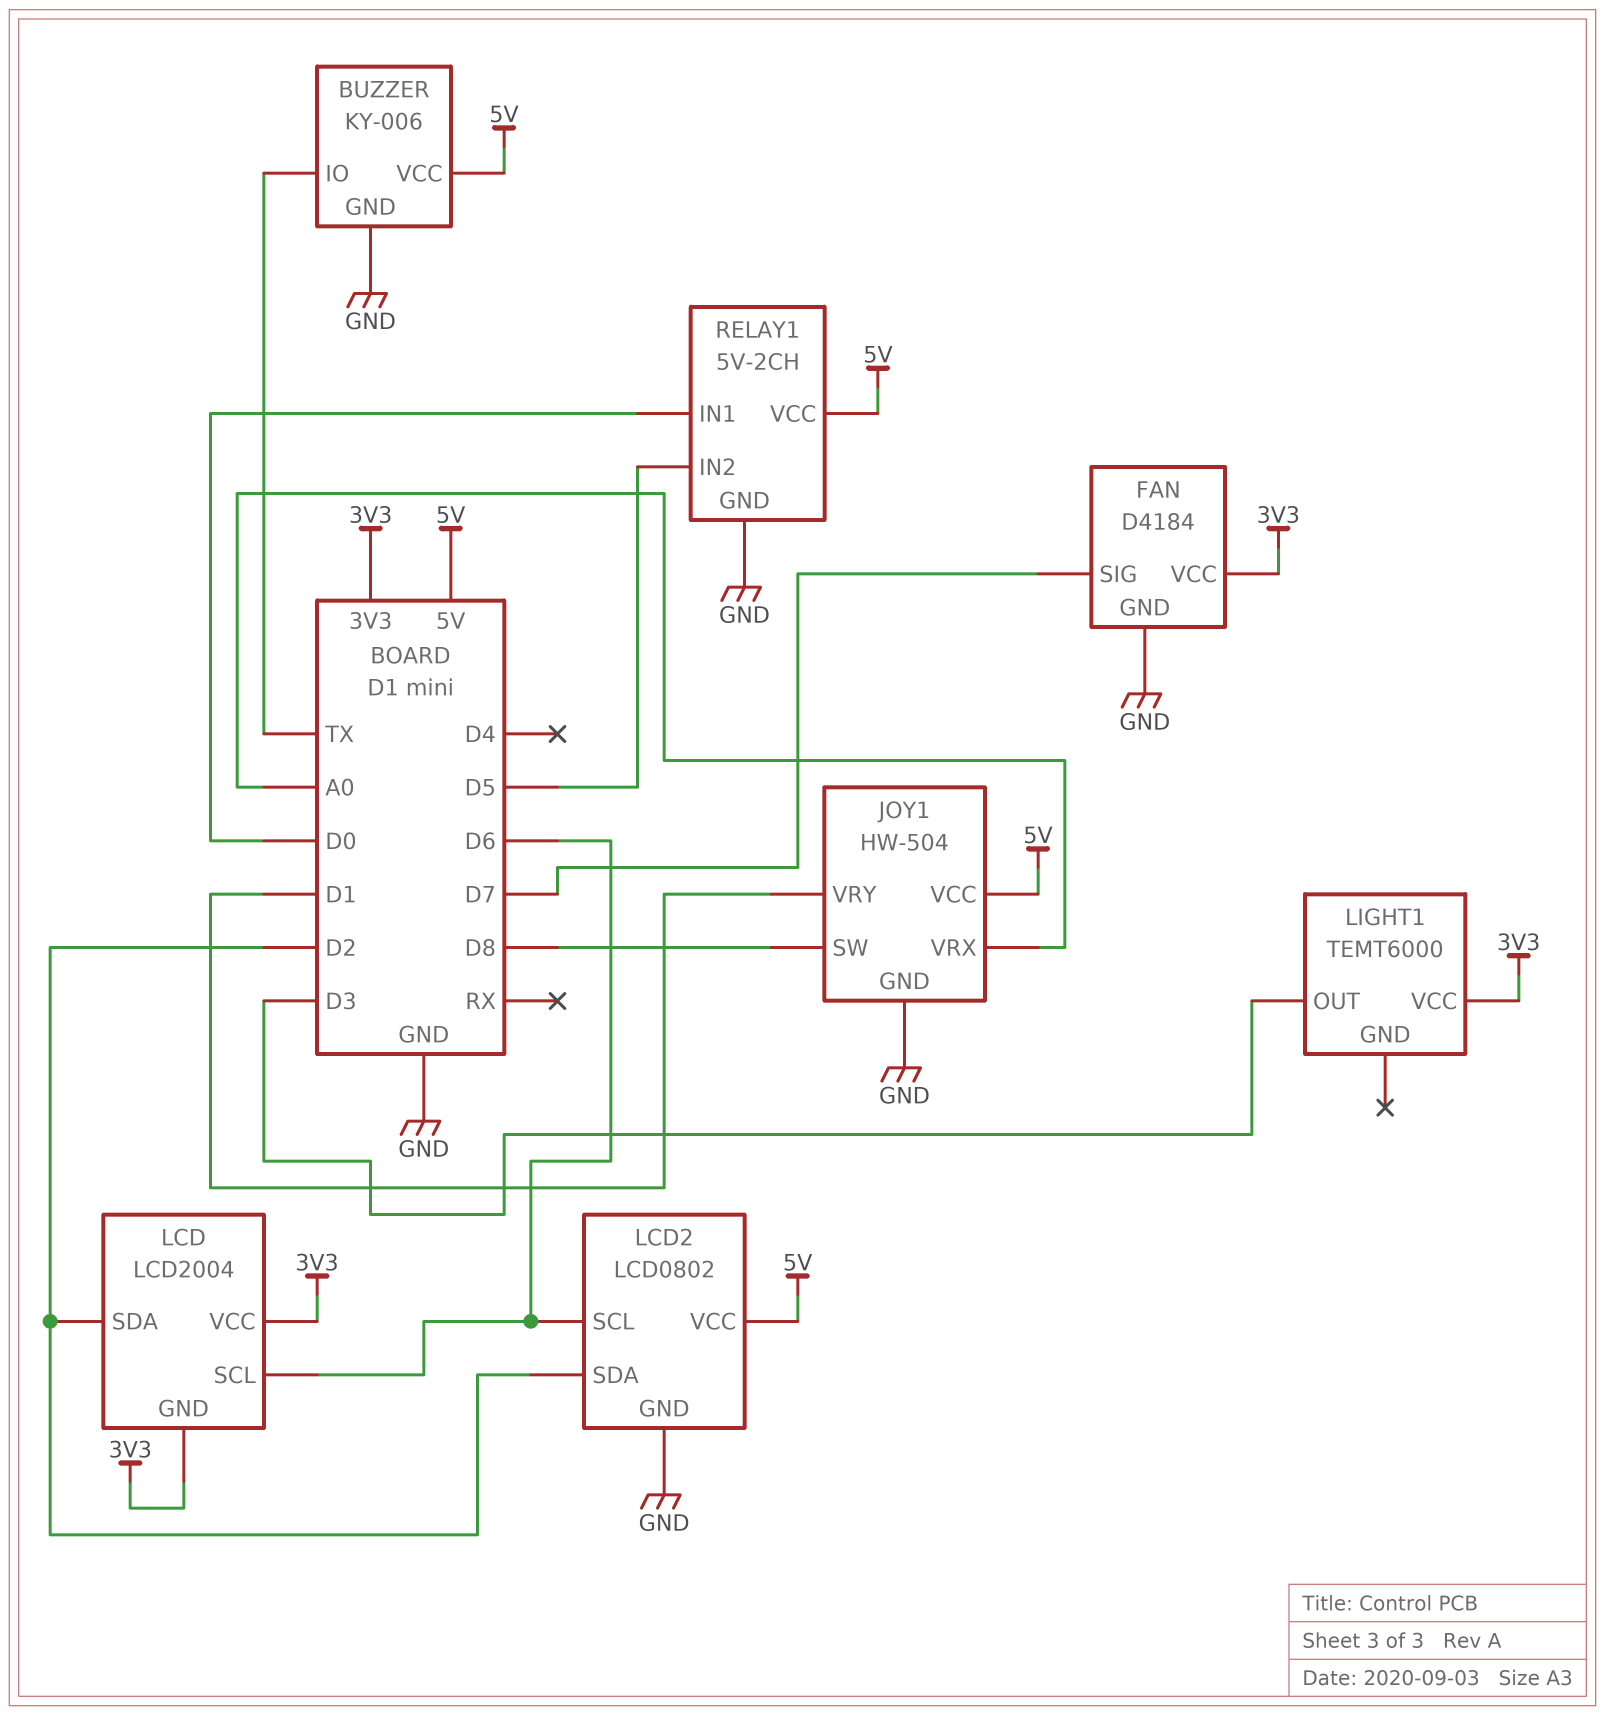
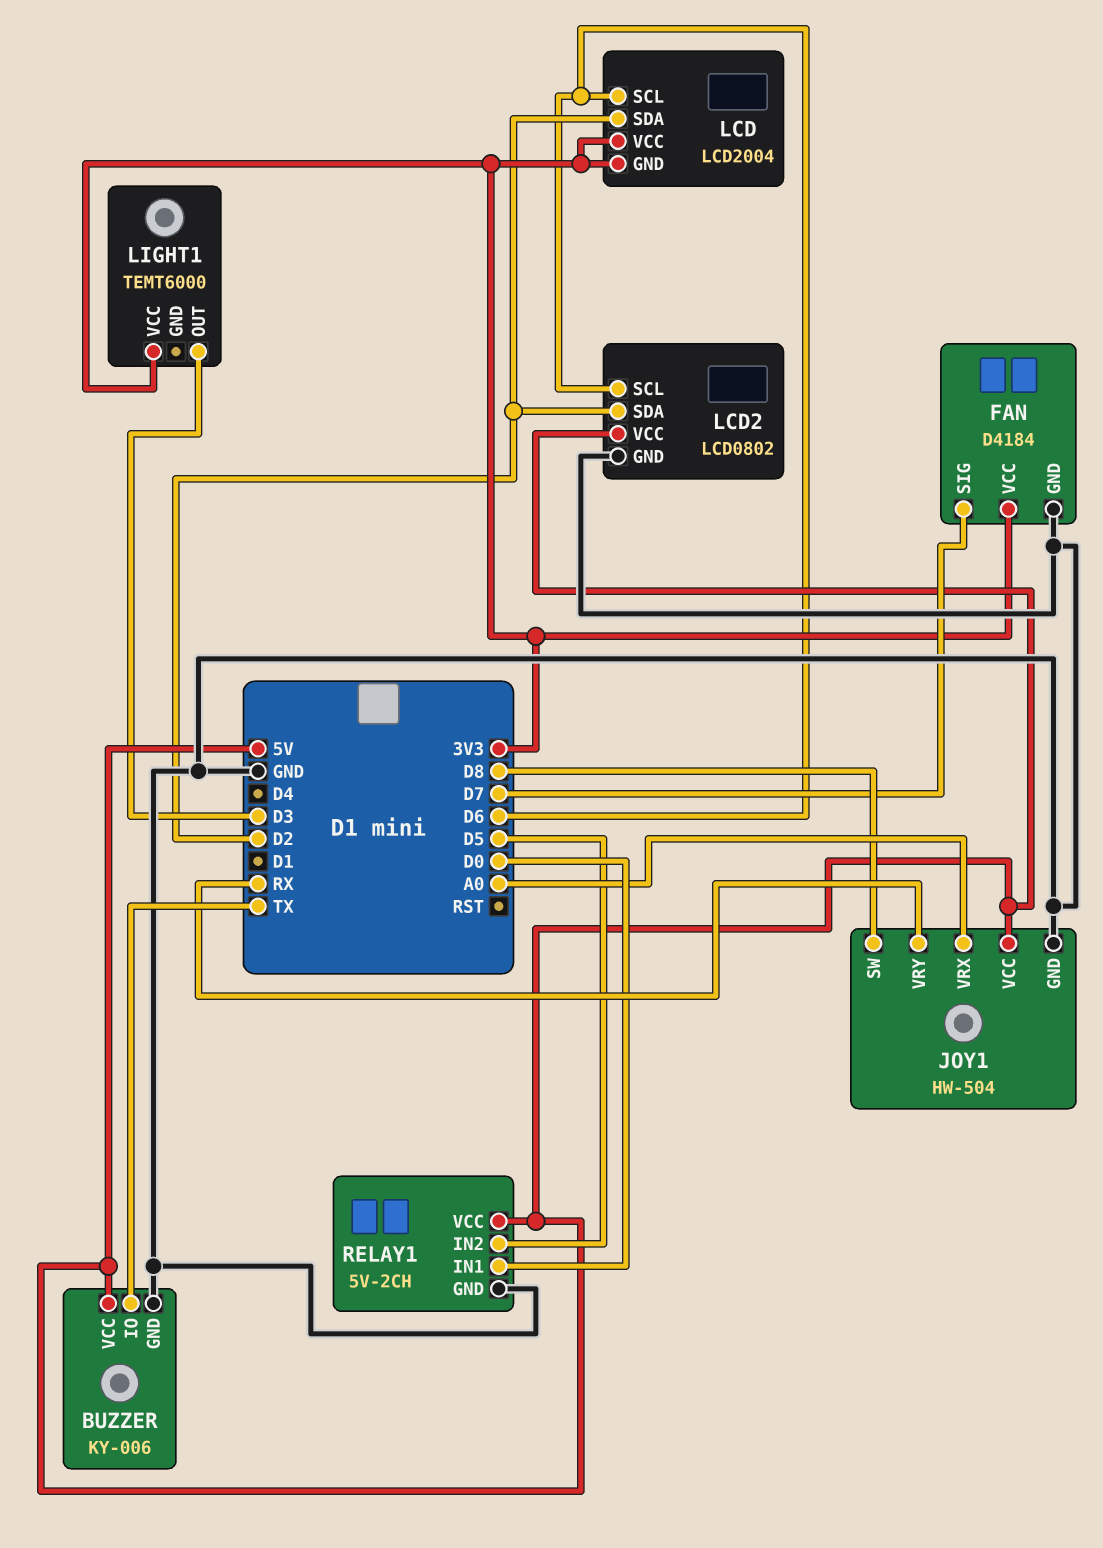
JOY1 pin VRY: D1 -> RX

